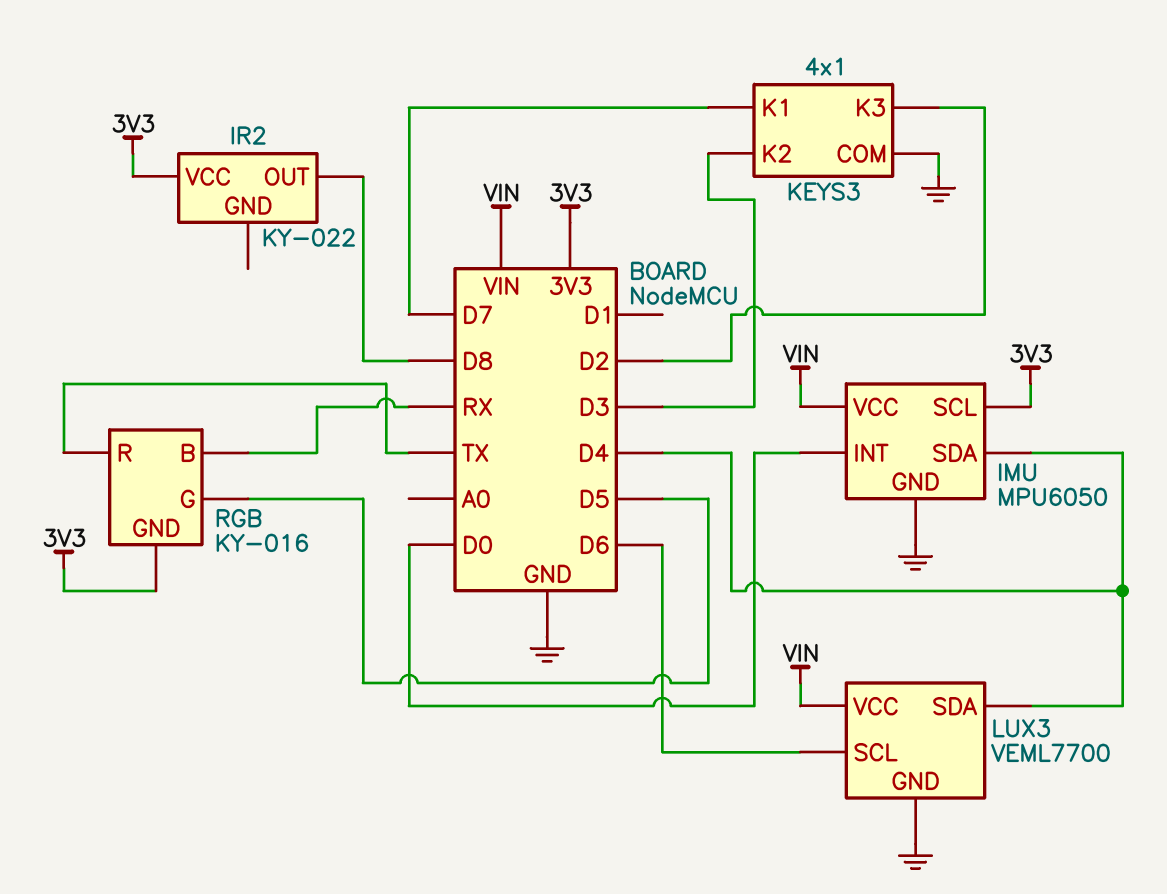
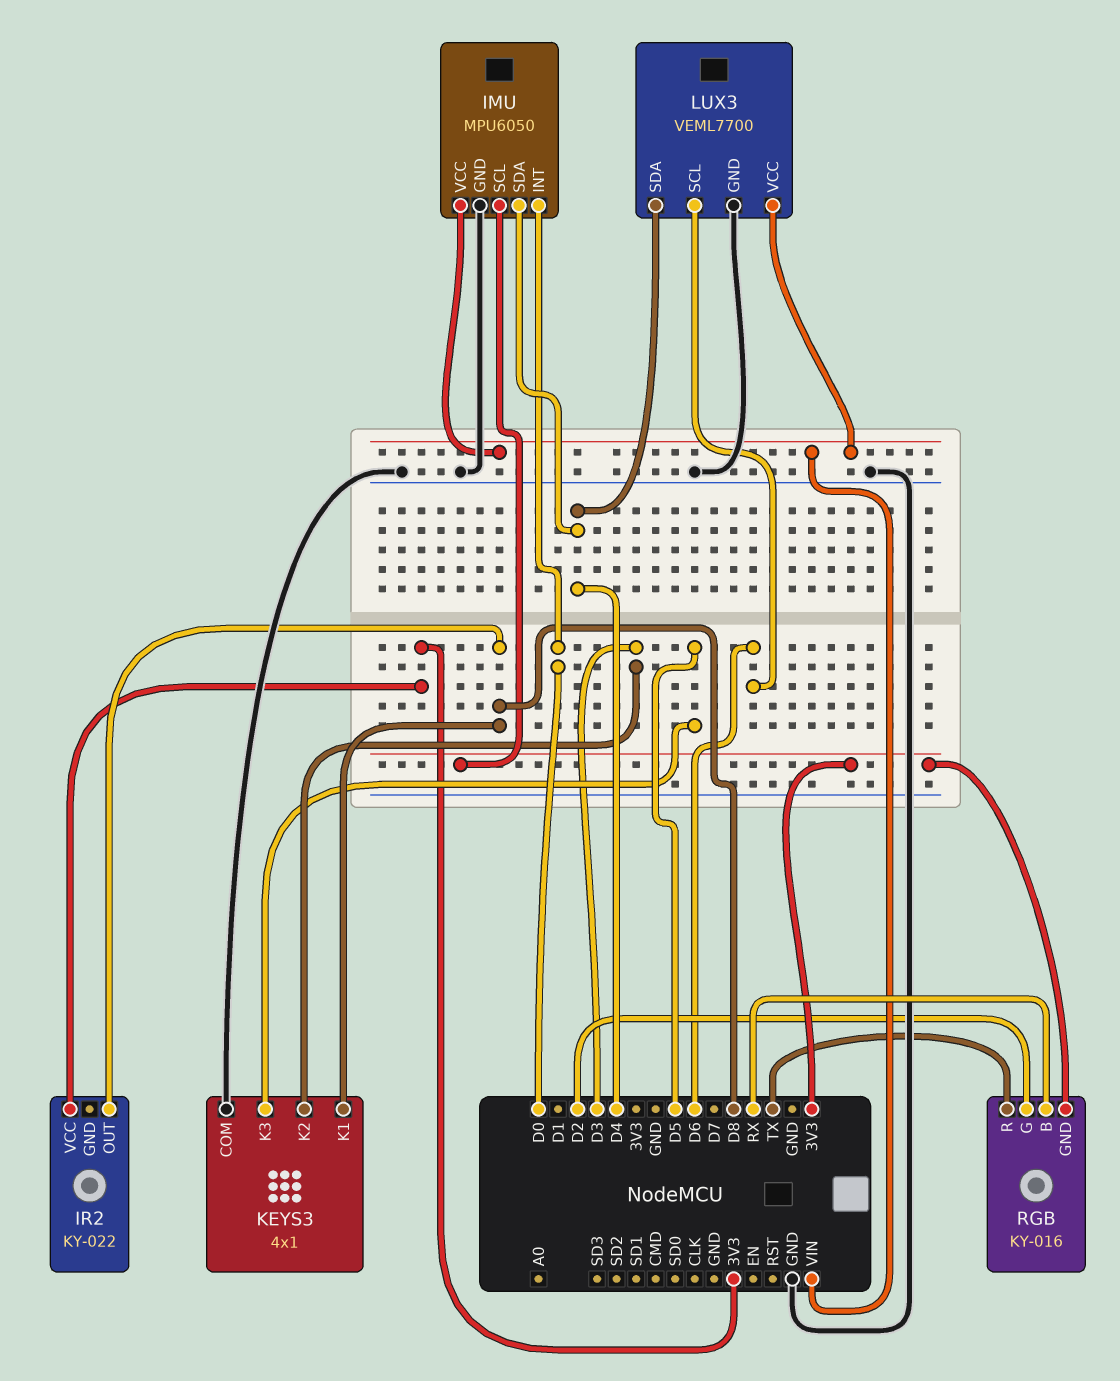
KEYS3 pin K1: D7 -> D8
KEYS3 pin K3: D2 -> D5
RGB pin G: D5 -> D2

